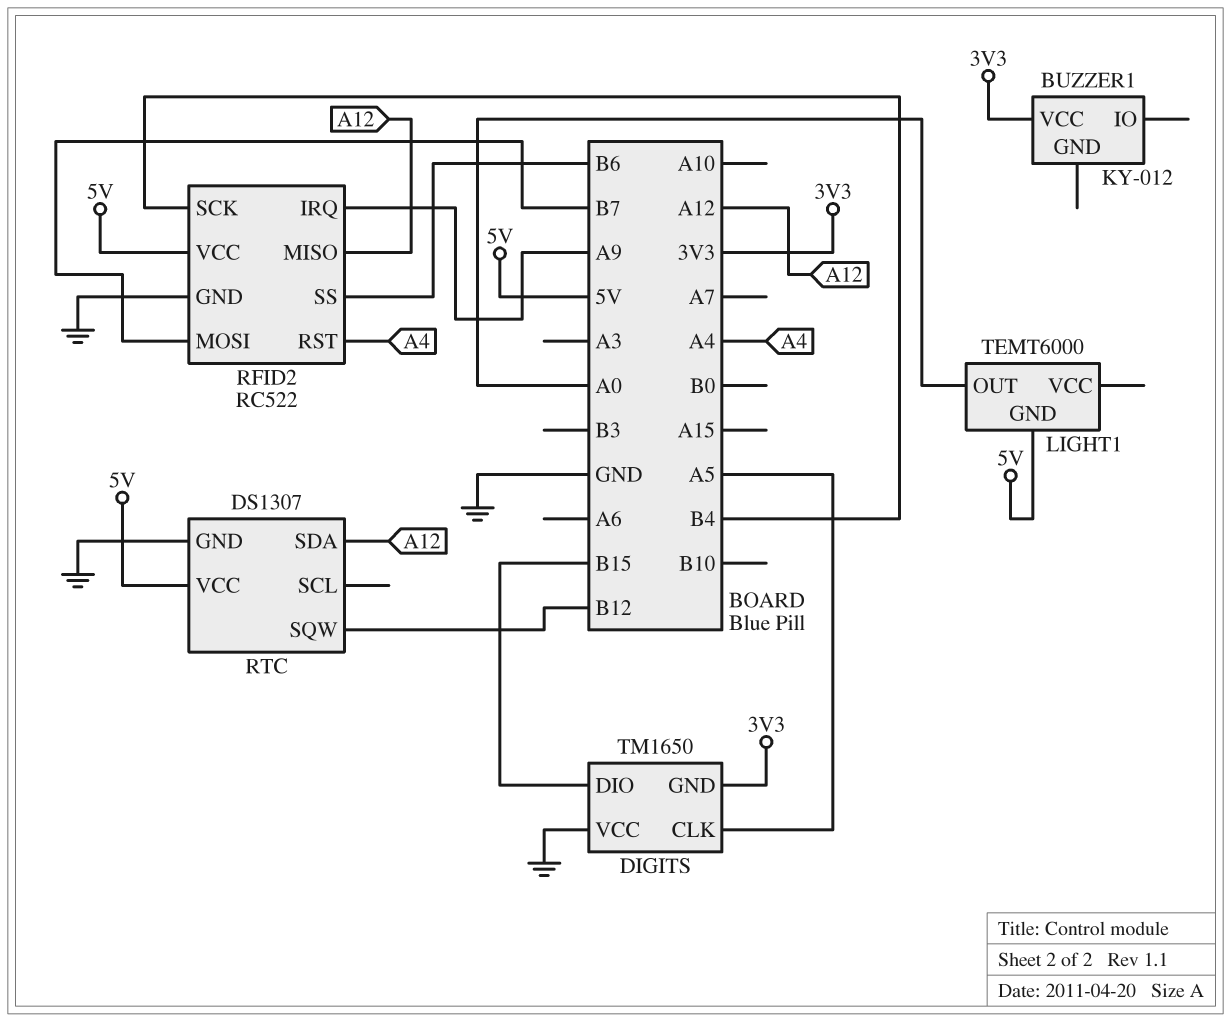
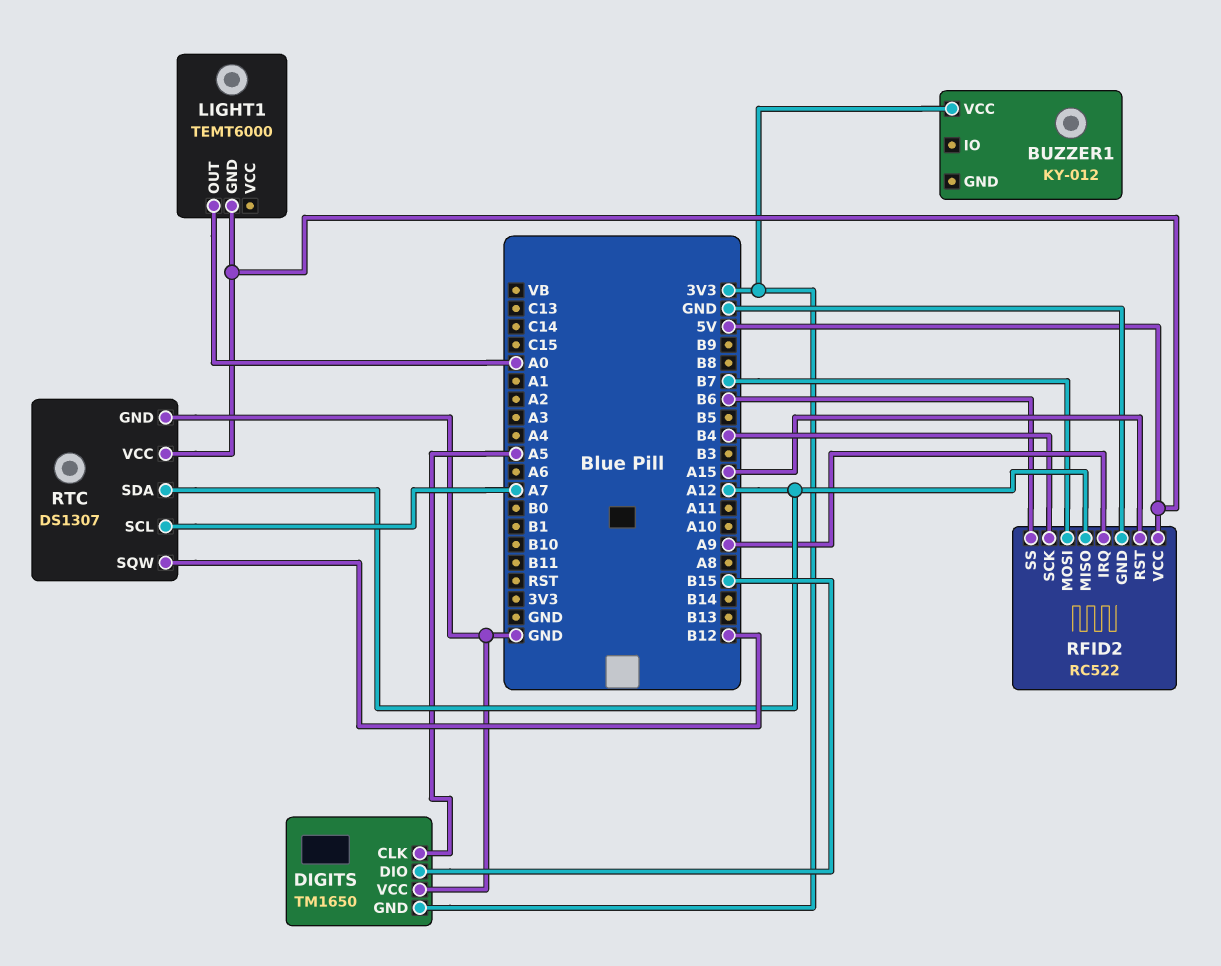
RFID2 pin RST: A4 -> A15
RTC pin SCL: none -> A7

